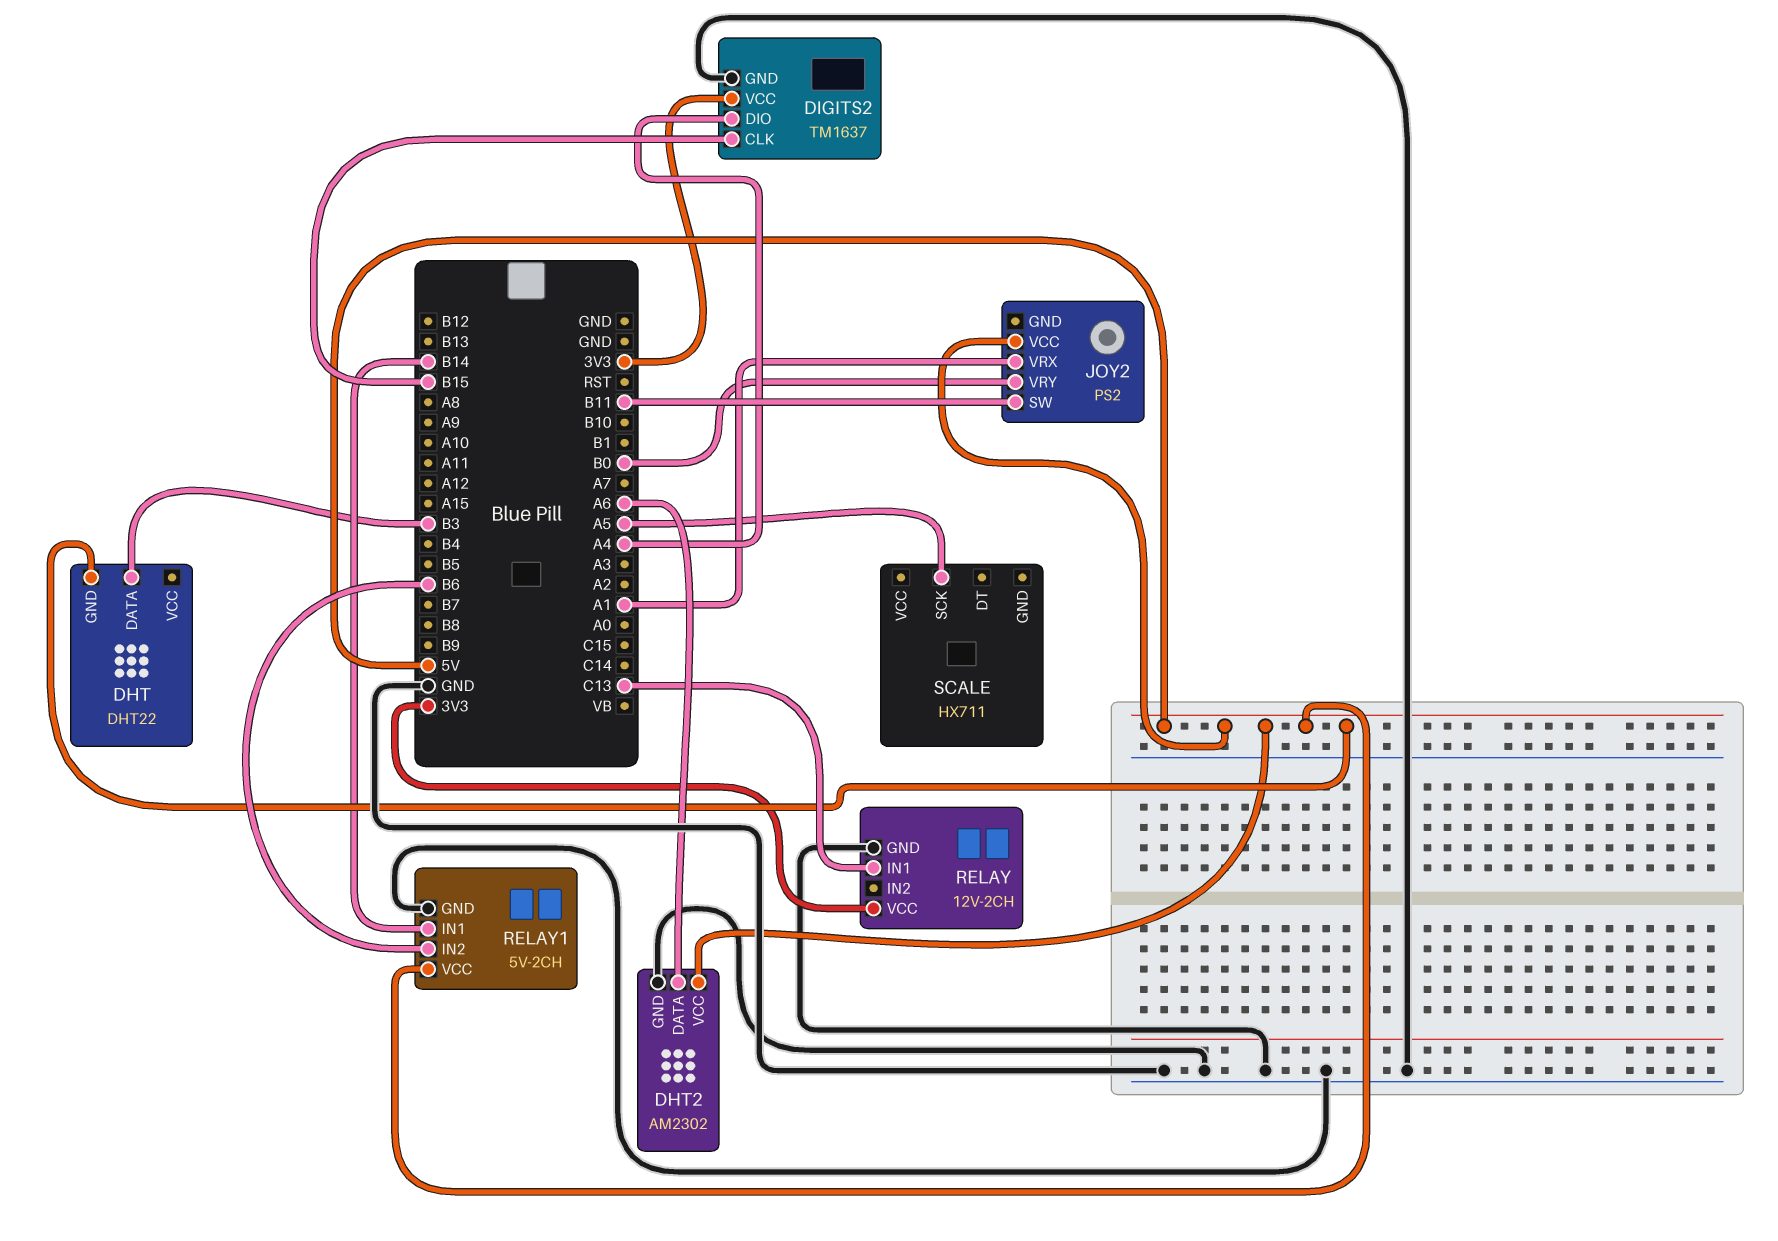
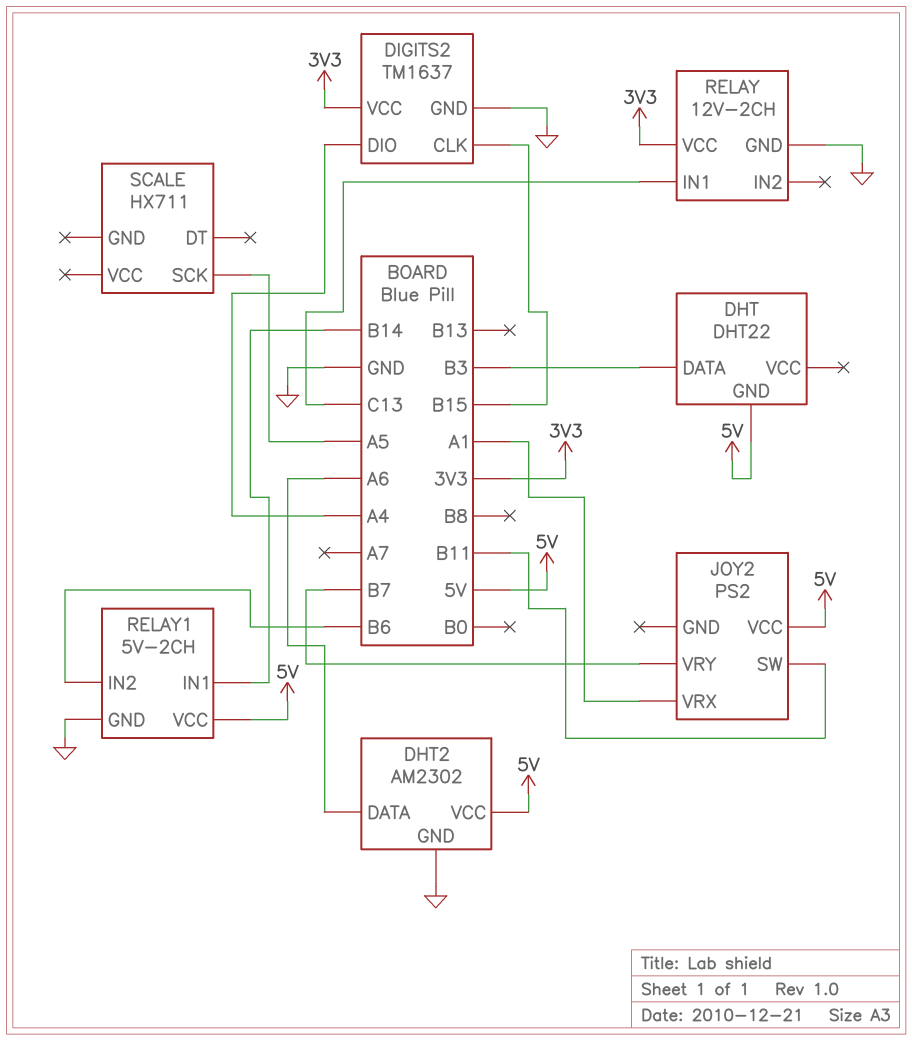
JOY2 pin VRY: B0 -> B7

